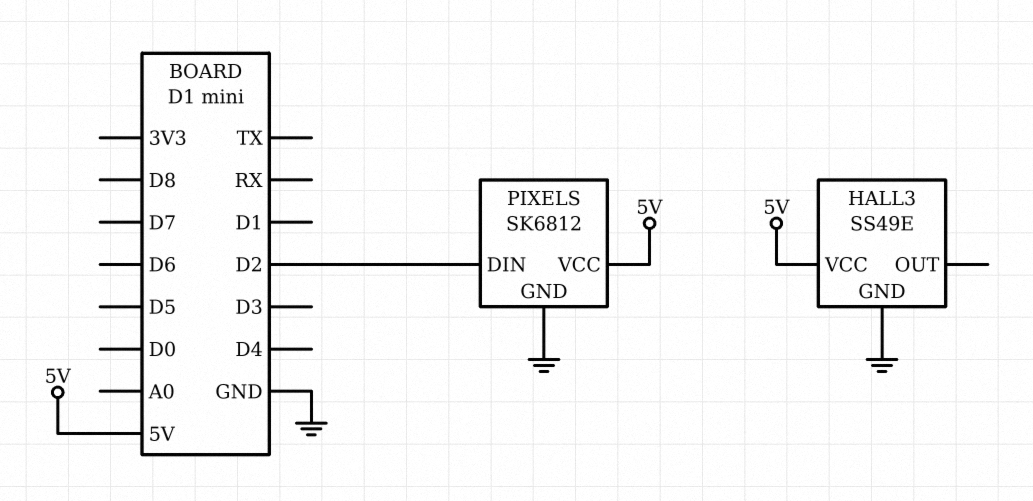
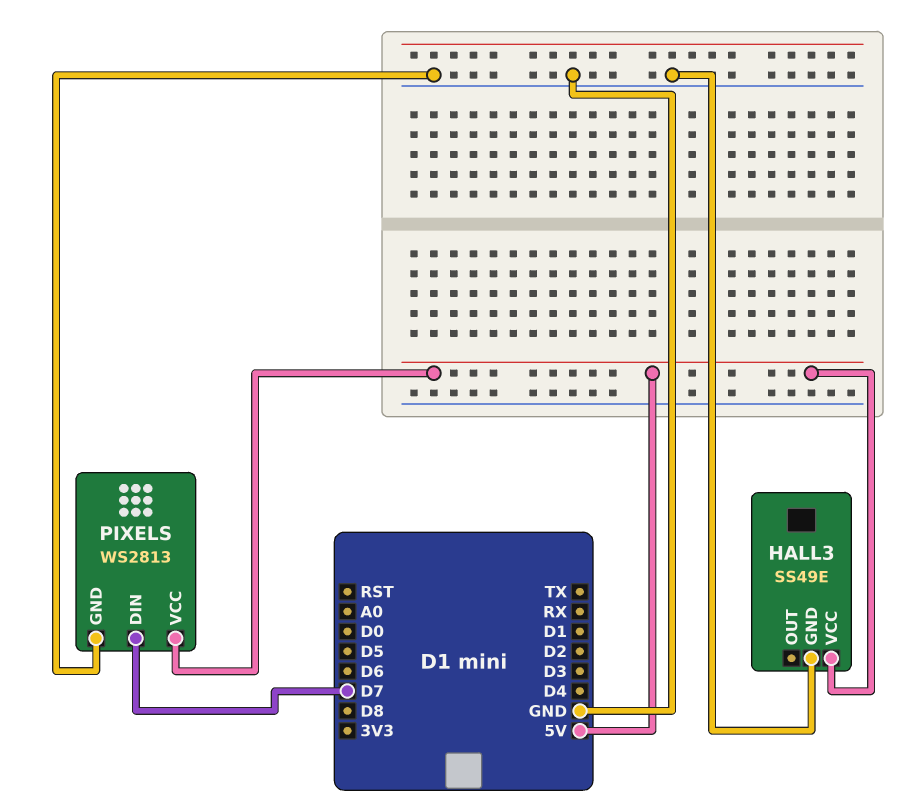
PIXELS: SK6812 -> WS2813
PIXELS pin DIN: D2 -> D7

